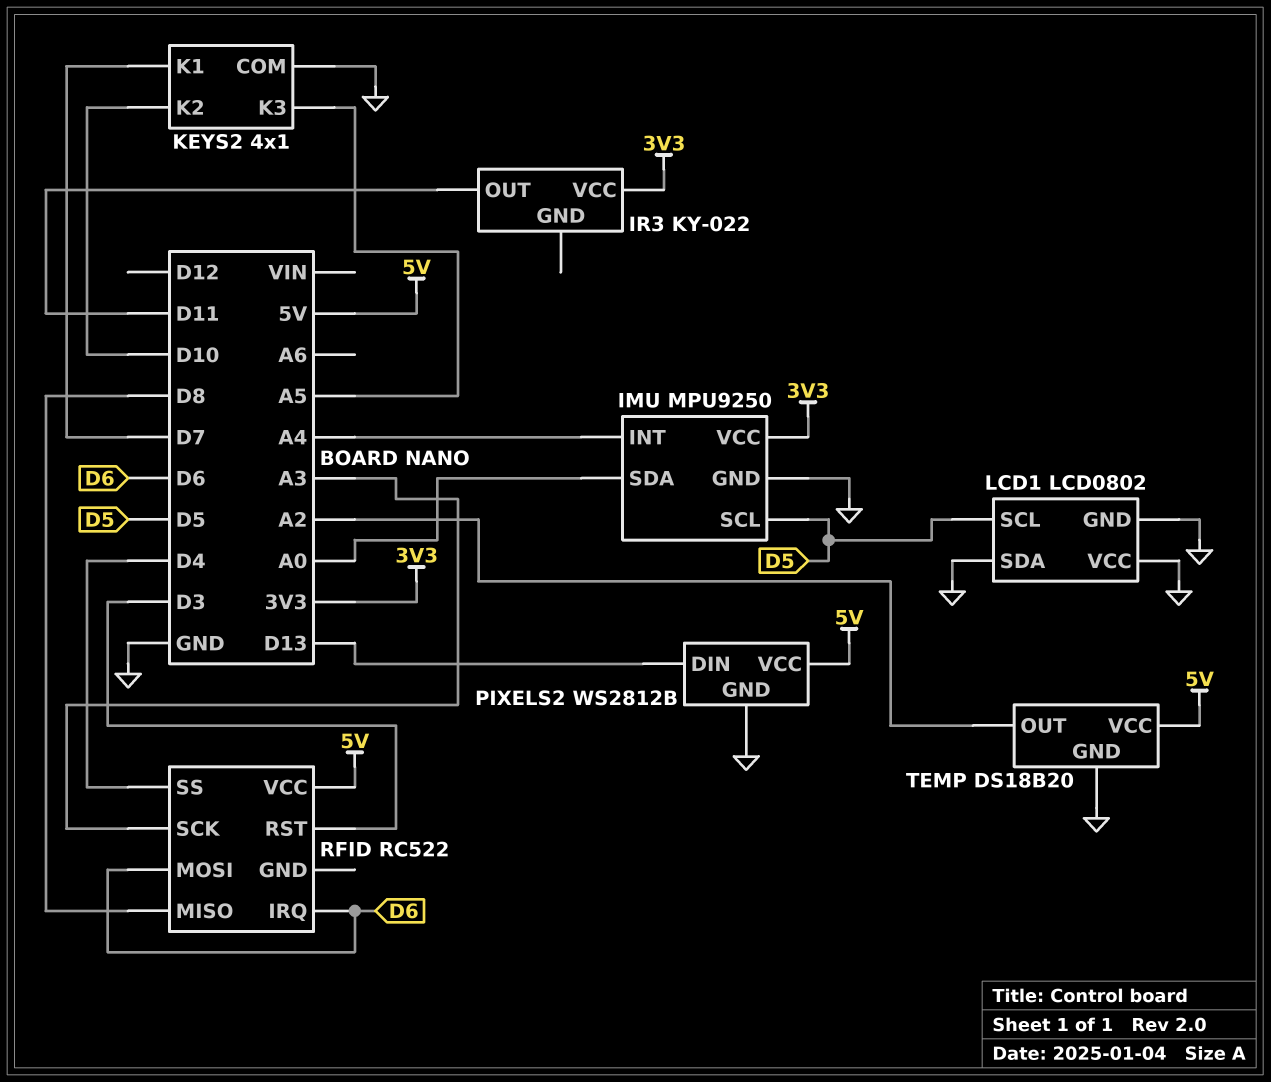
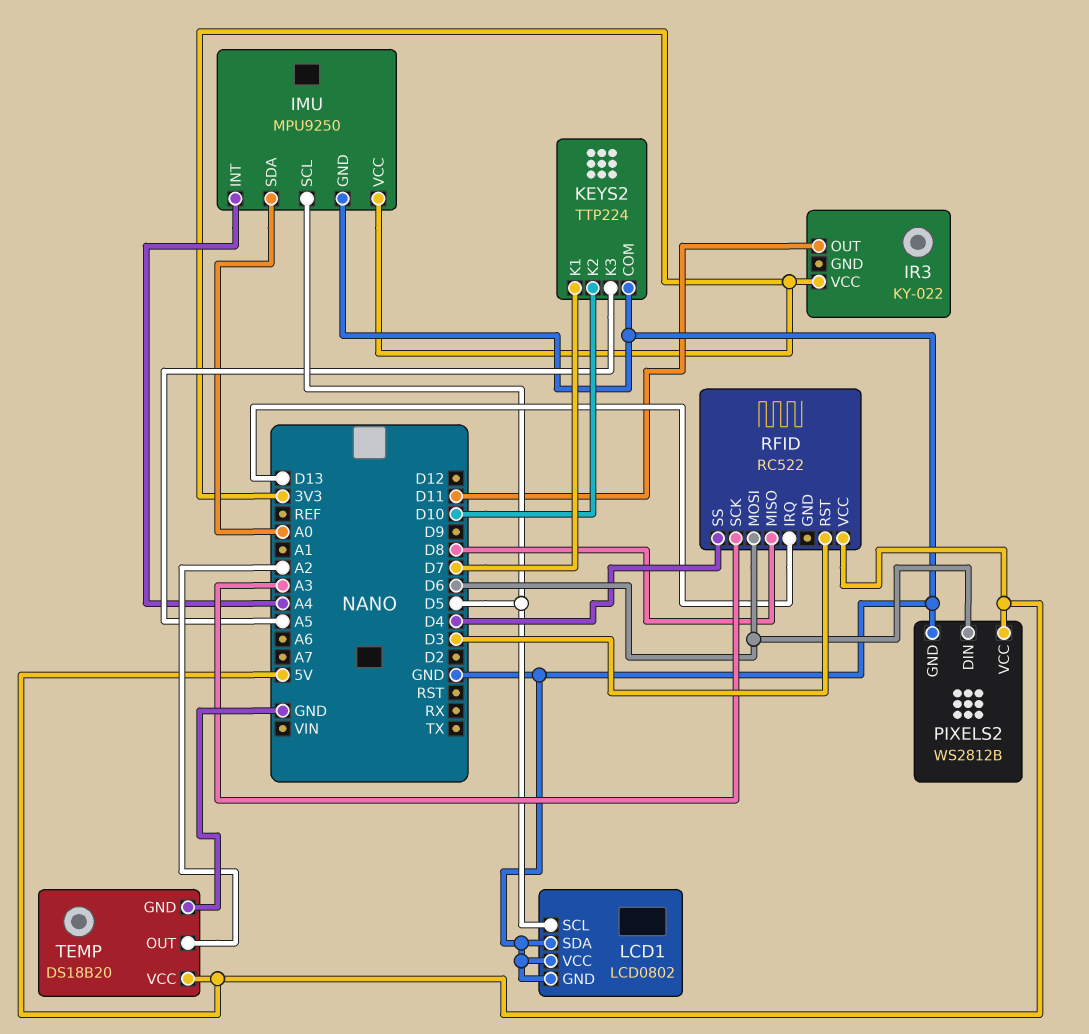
KEYS2: 4x1 -> TTP224
PIXELS2 pin DIN: D13 -> D6
RFID pin IRQ: D6 -> D13

